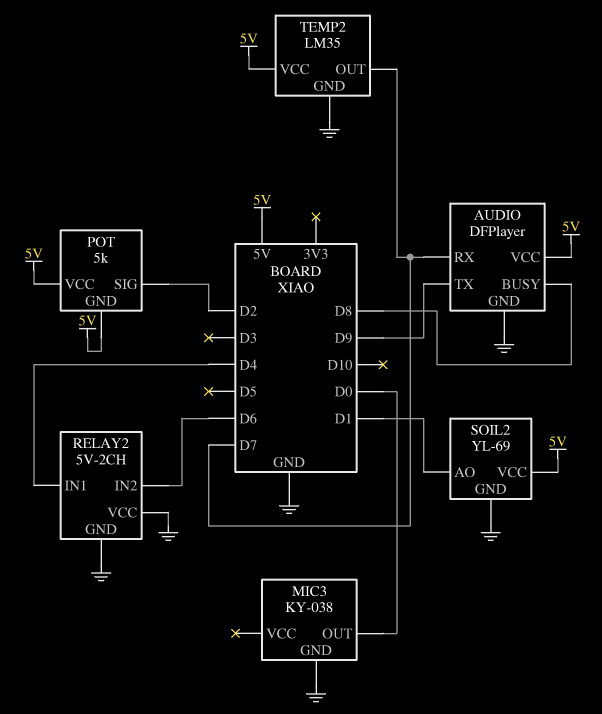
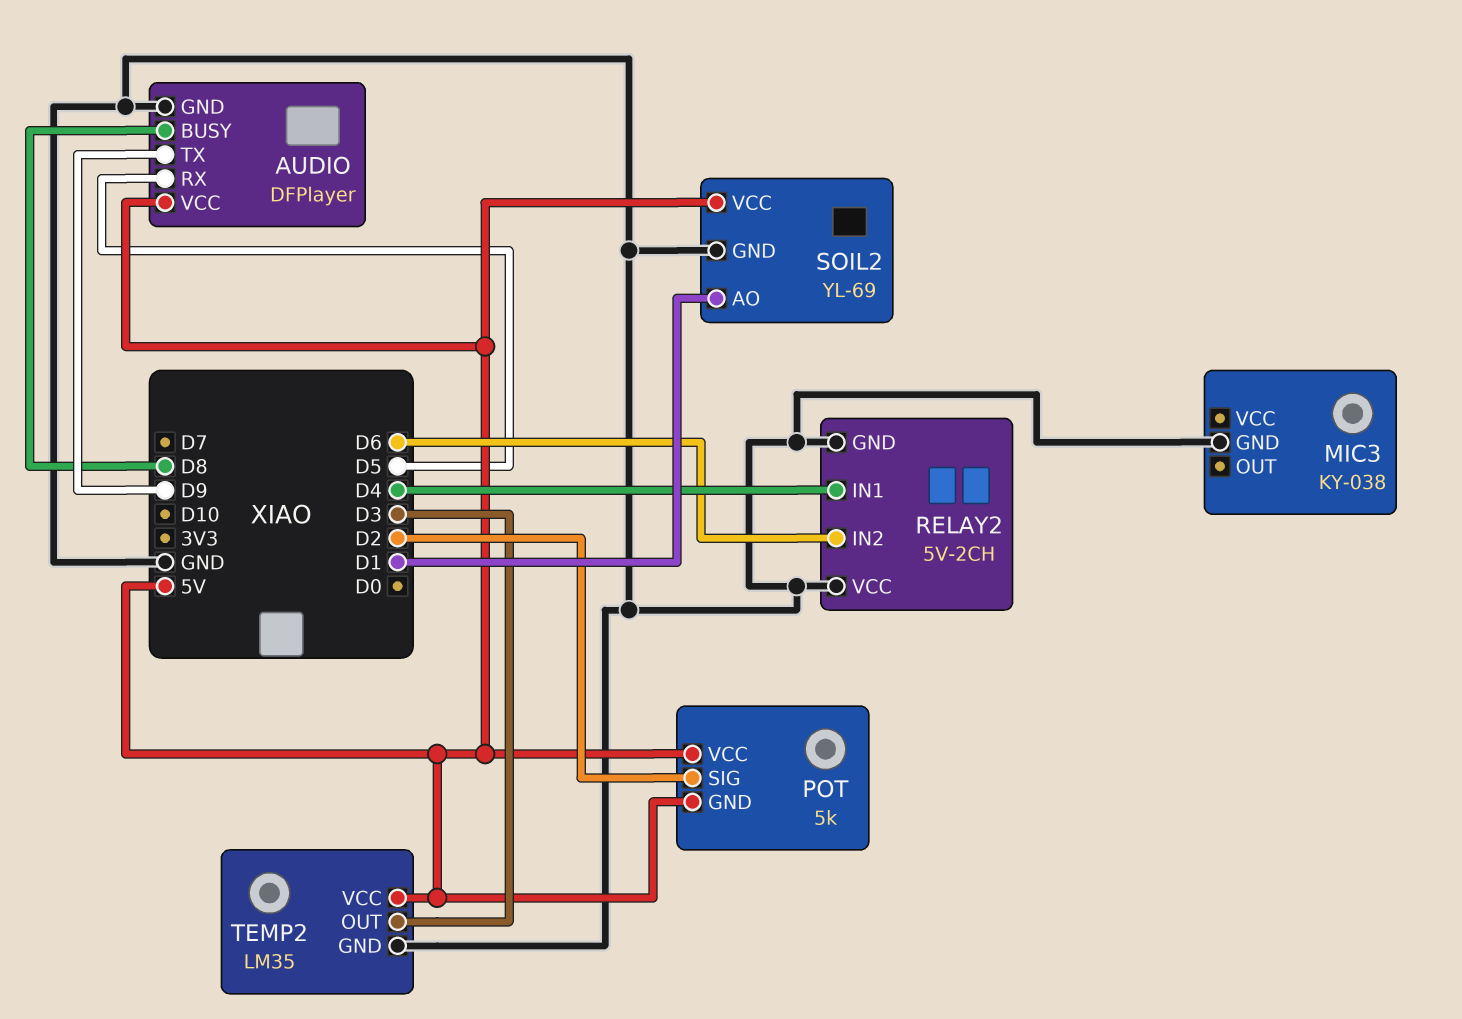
AUDIO pin RX: D7 -> D5
MIC3 pin OUT: D0 -> none
TEMP2 pin OUT: D7 -> D3

